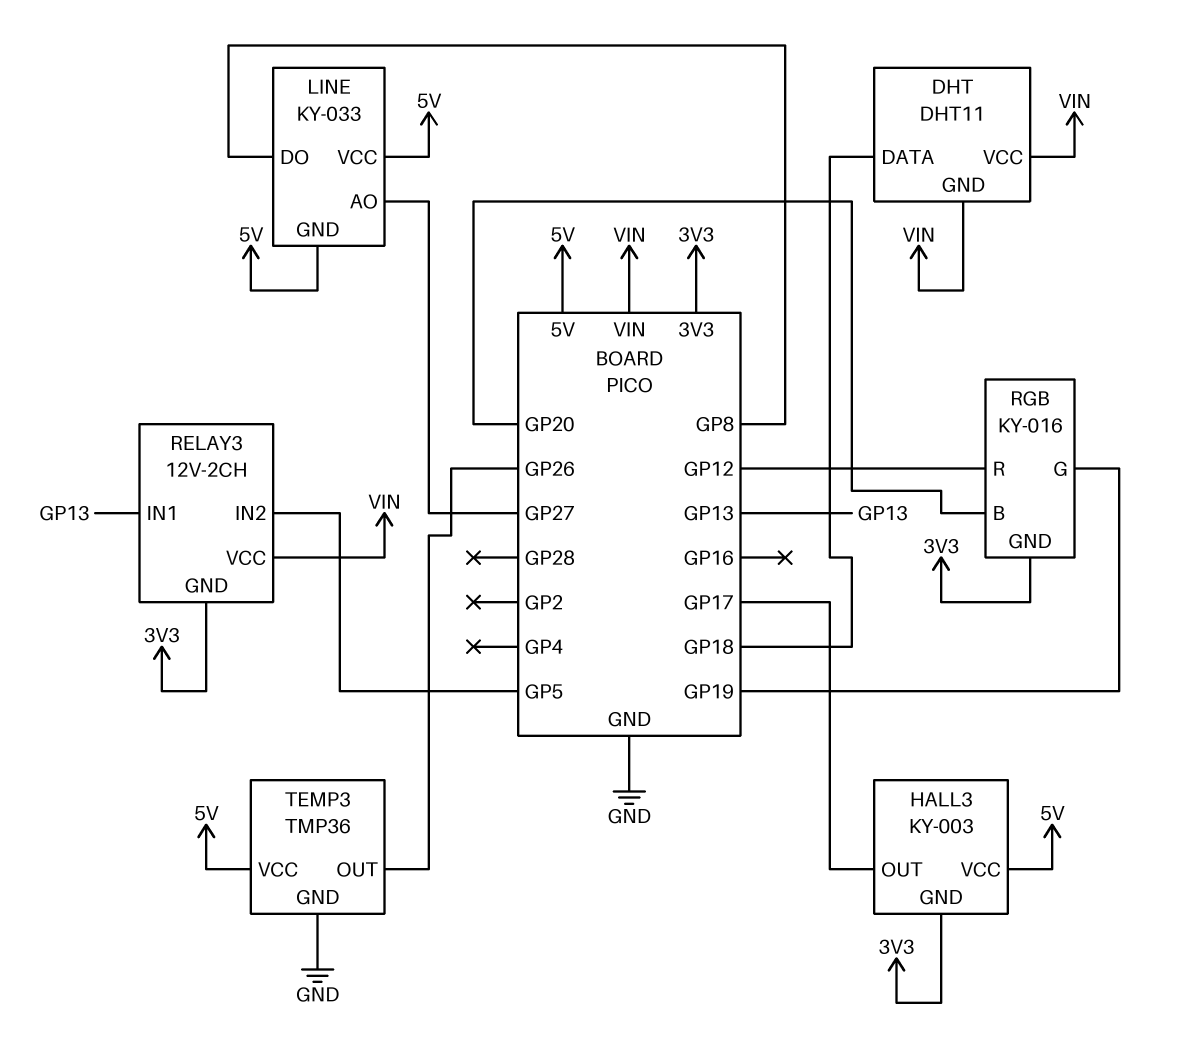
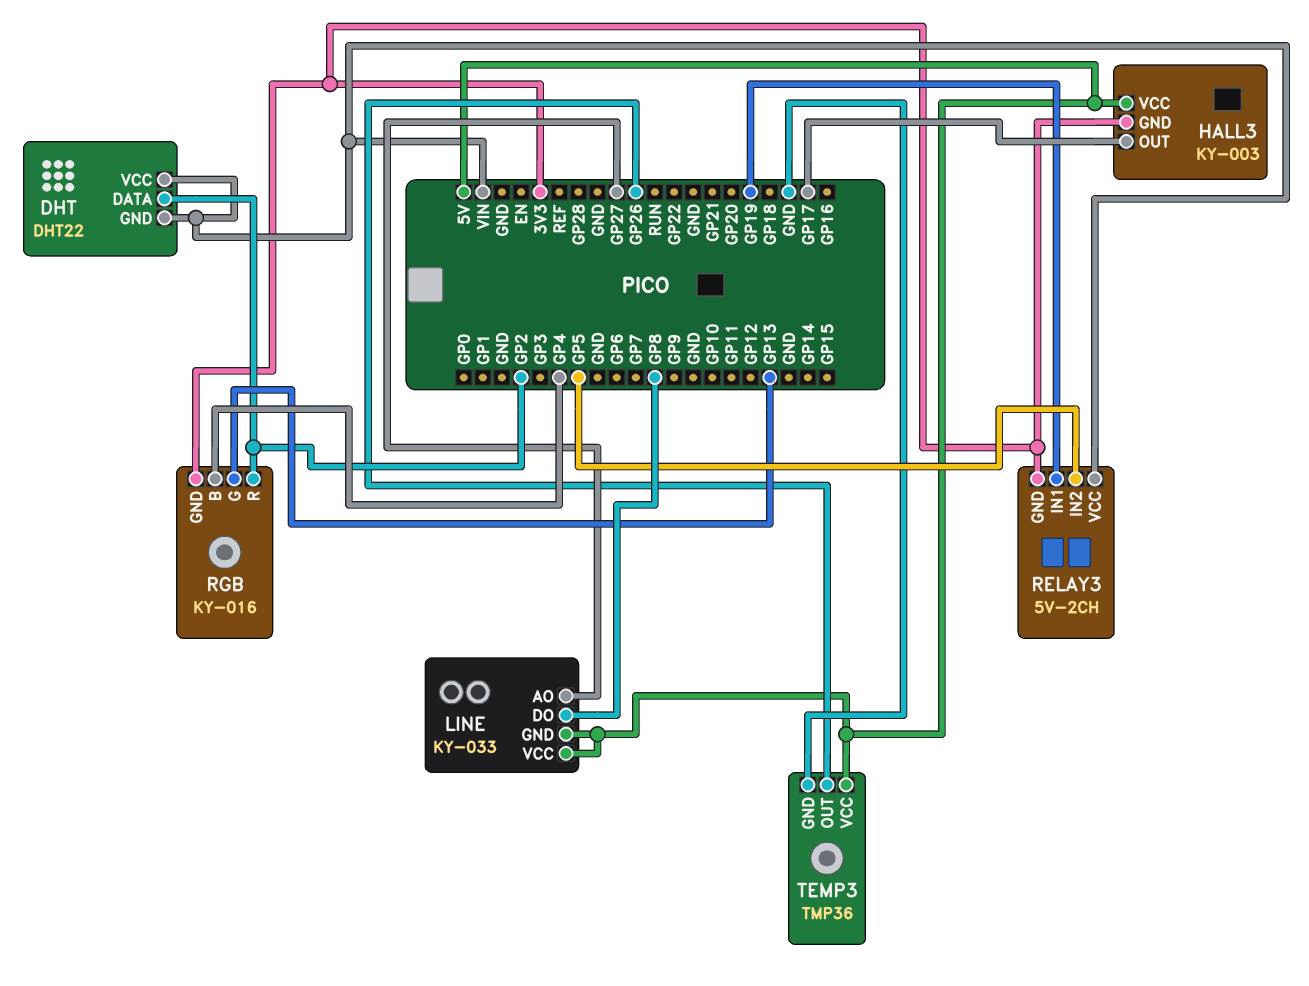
DHT: DHT11 -> DHT22
DHT pin DATA: GP18 -> GP2
RELAY3: 12V-2CH -> 5V-2CH
RELAY3 pin IN1: GP13 -> GP19
RGB pin B: GP20 -> GP4
RGB pin G: GP19 -> GP13
RGB pin R: GP12 -> GP2

